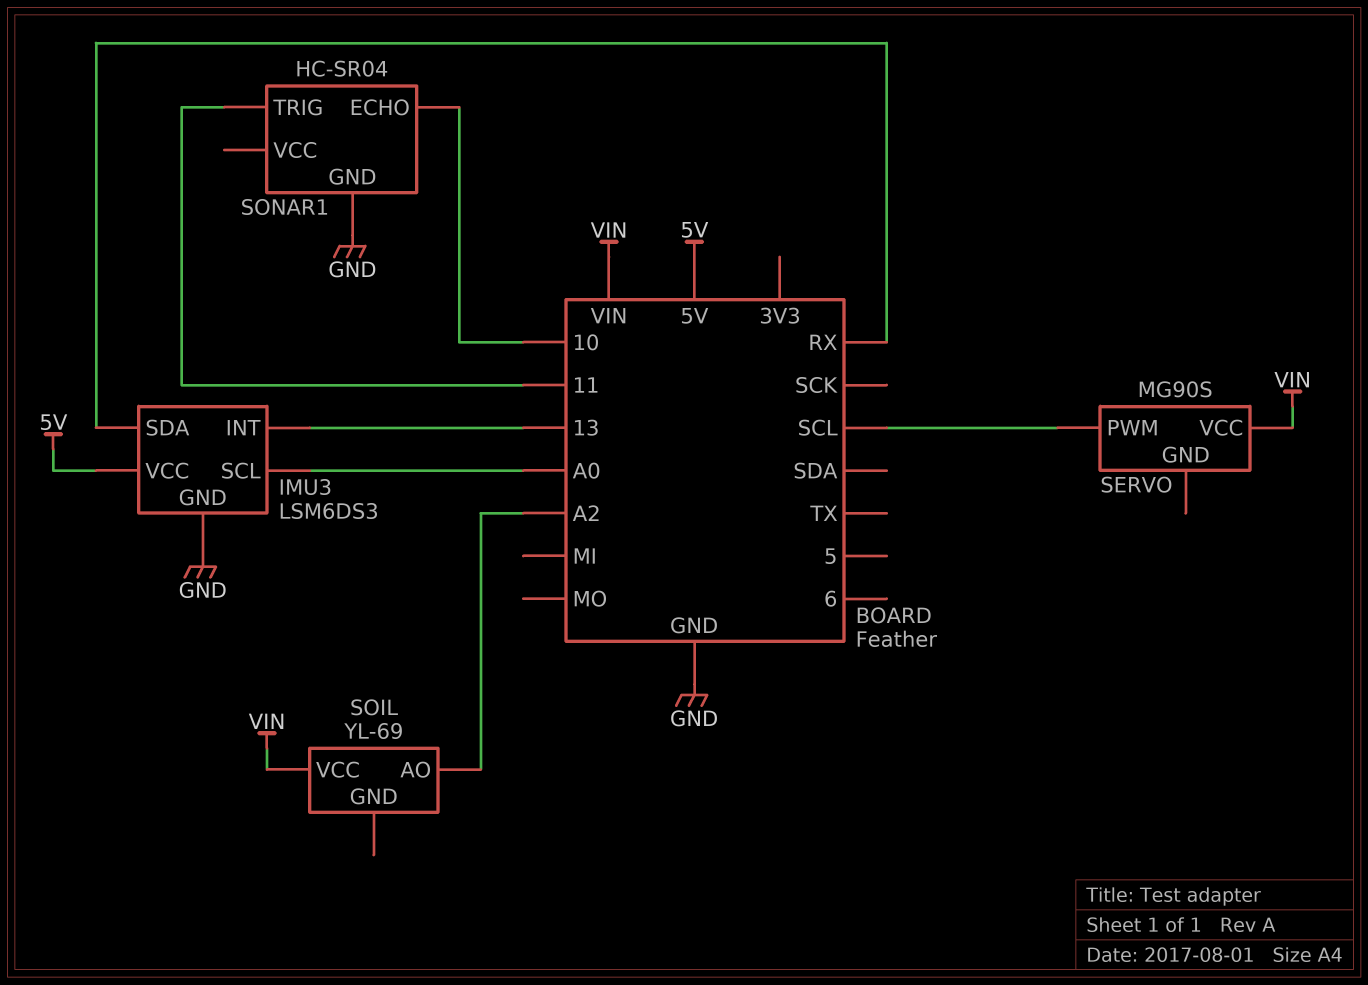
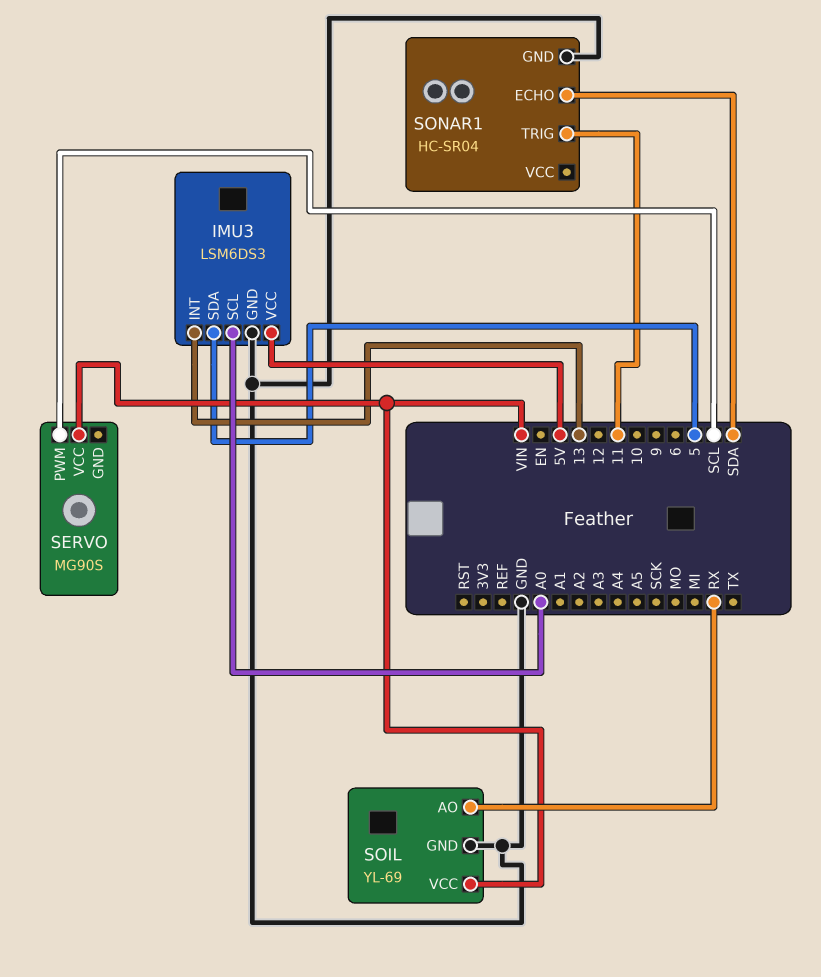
IMU3 pin SDA: RX -> 5
SOIL pin AO: A2 -> RX
SOIL pin GND: none -> GND
SONAR1 pin ECHO: 10 -> SDA

